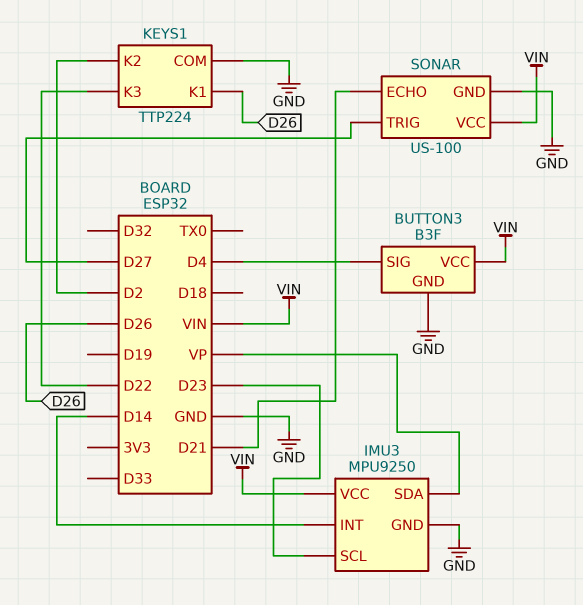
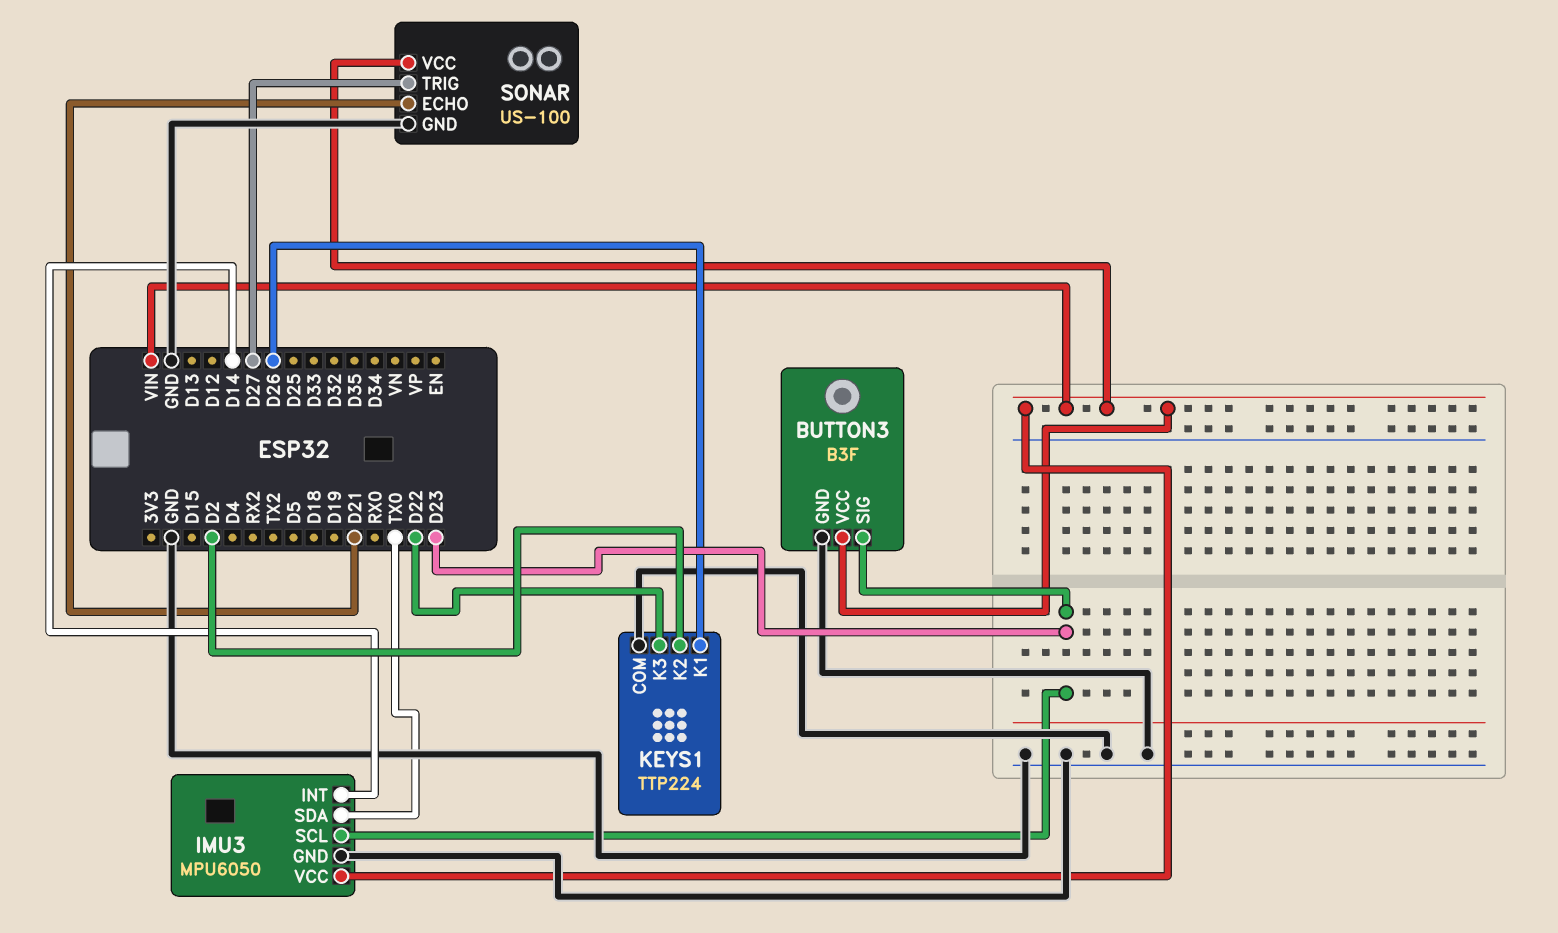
BUTTON3 pin SIG: D4 -> D23
IMU3: MPU9250 -> MPU6050
IMU3 pin SDA: VP -> TX0

